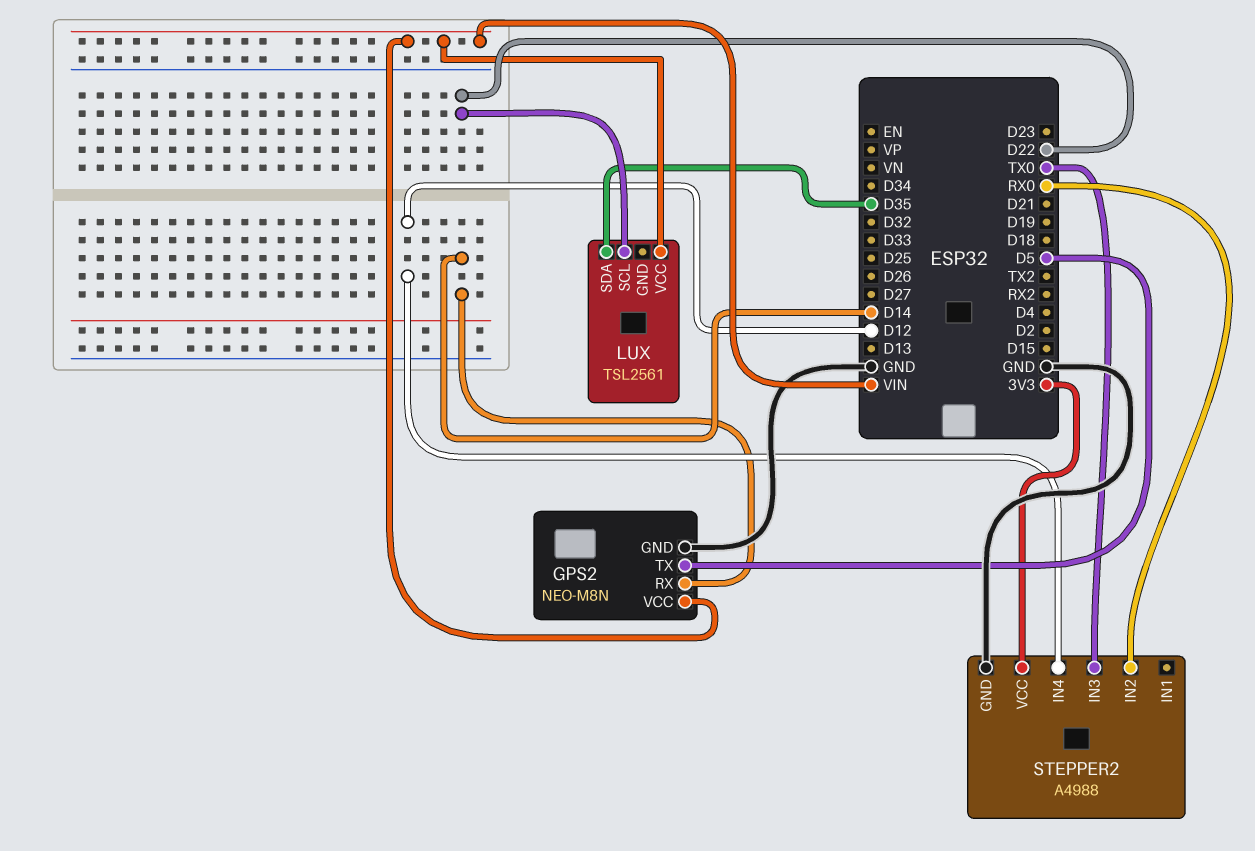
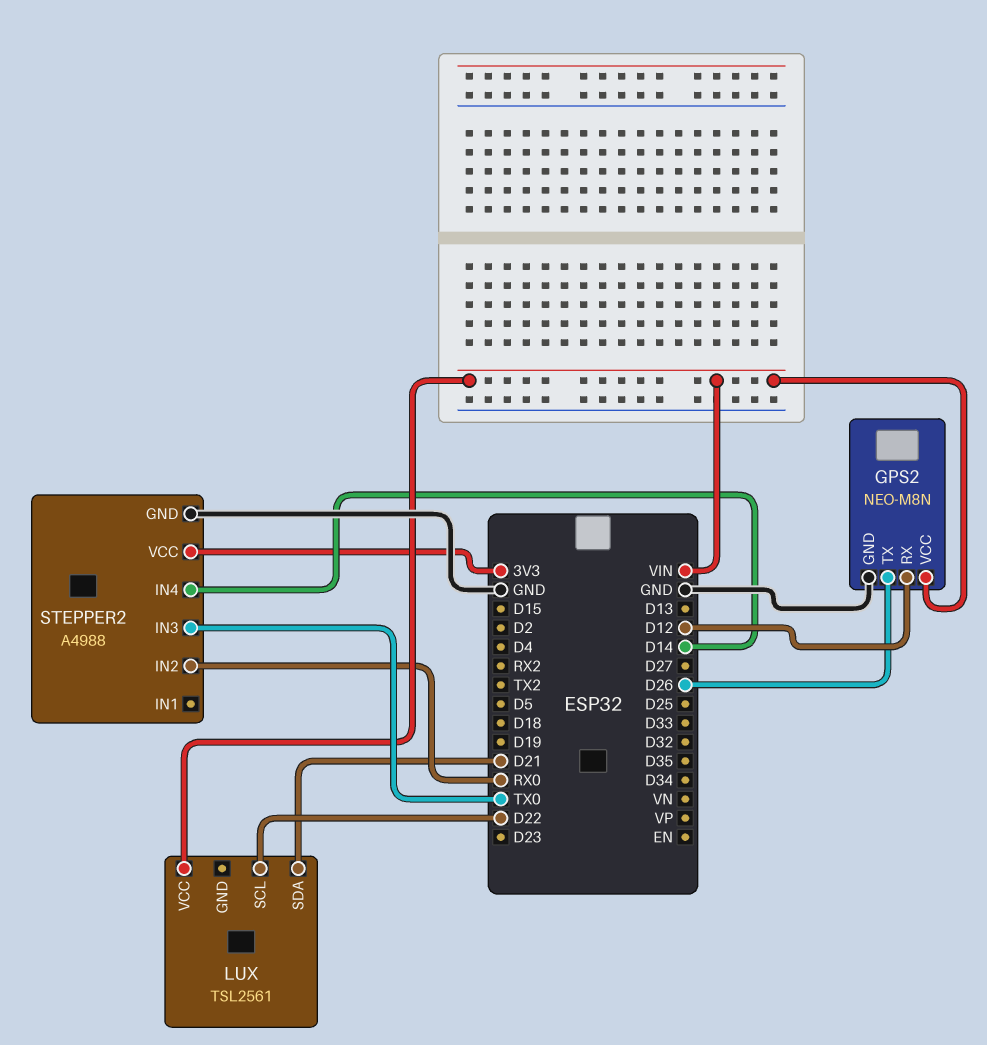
GPS2 pin RX: D14 -> D12
GPS2 pin TX: D5 -> D26
LUX pin SDA: D35 -> D21
STEPPER2 pin IN4: D12 -> D14

